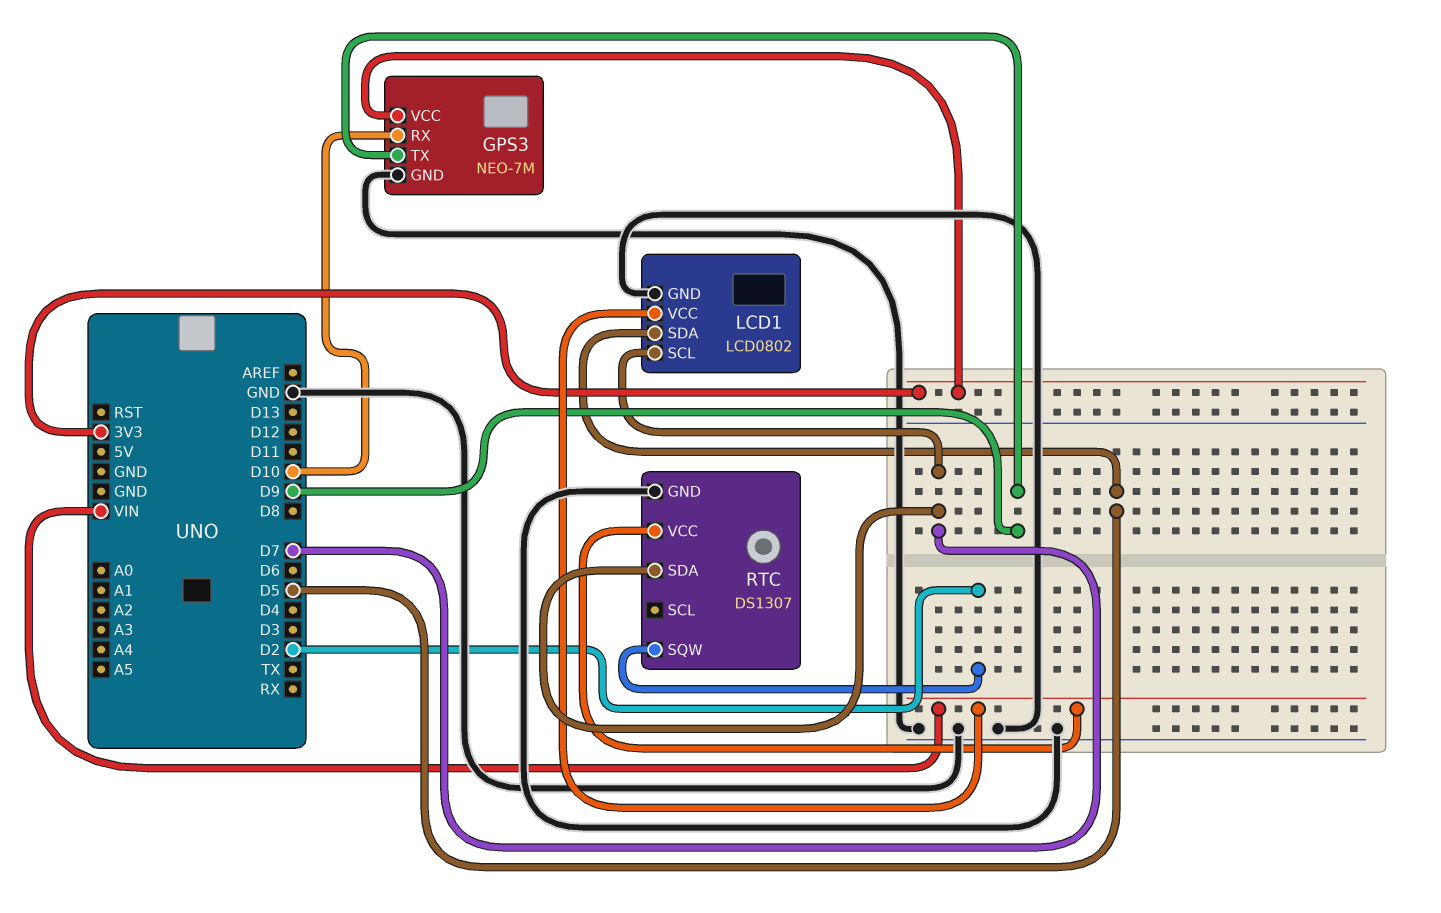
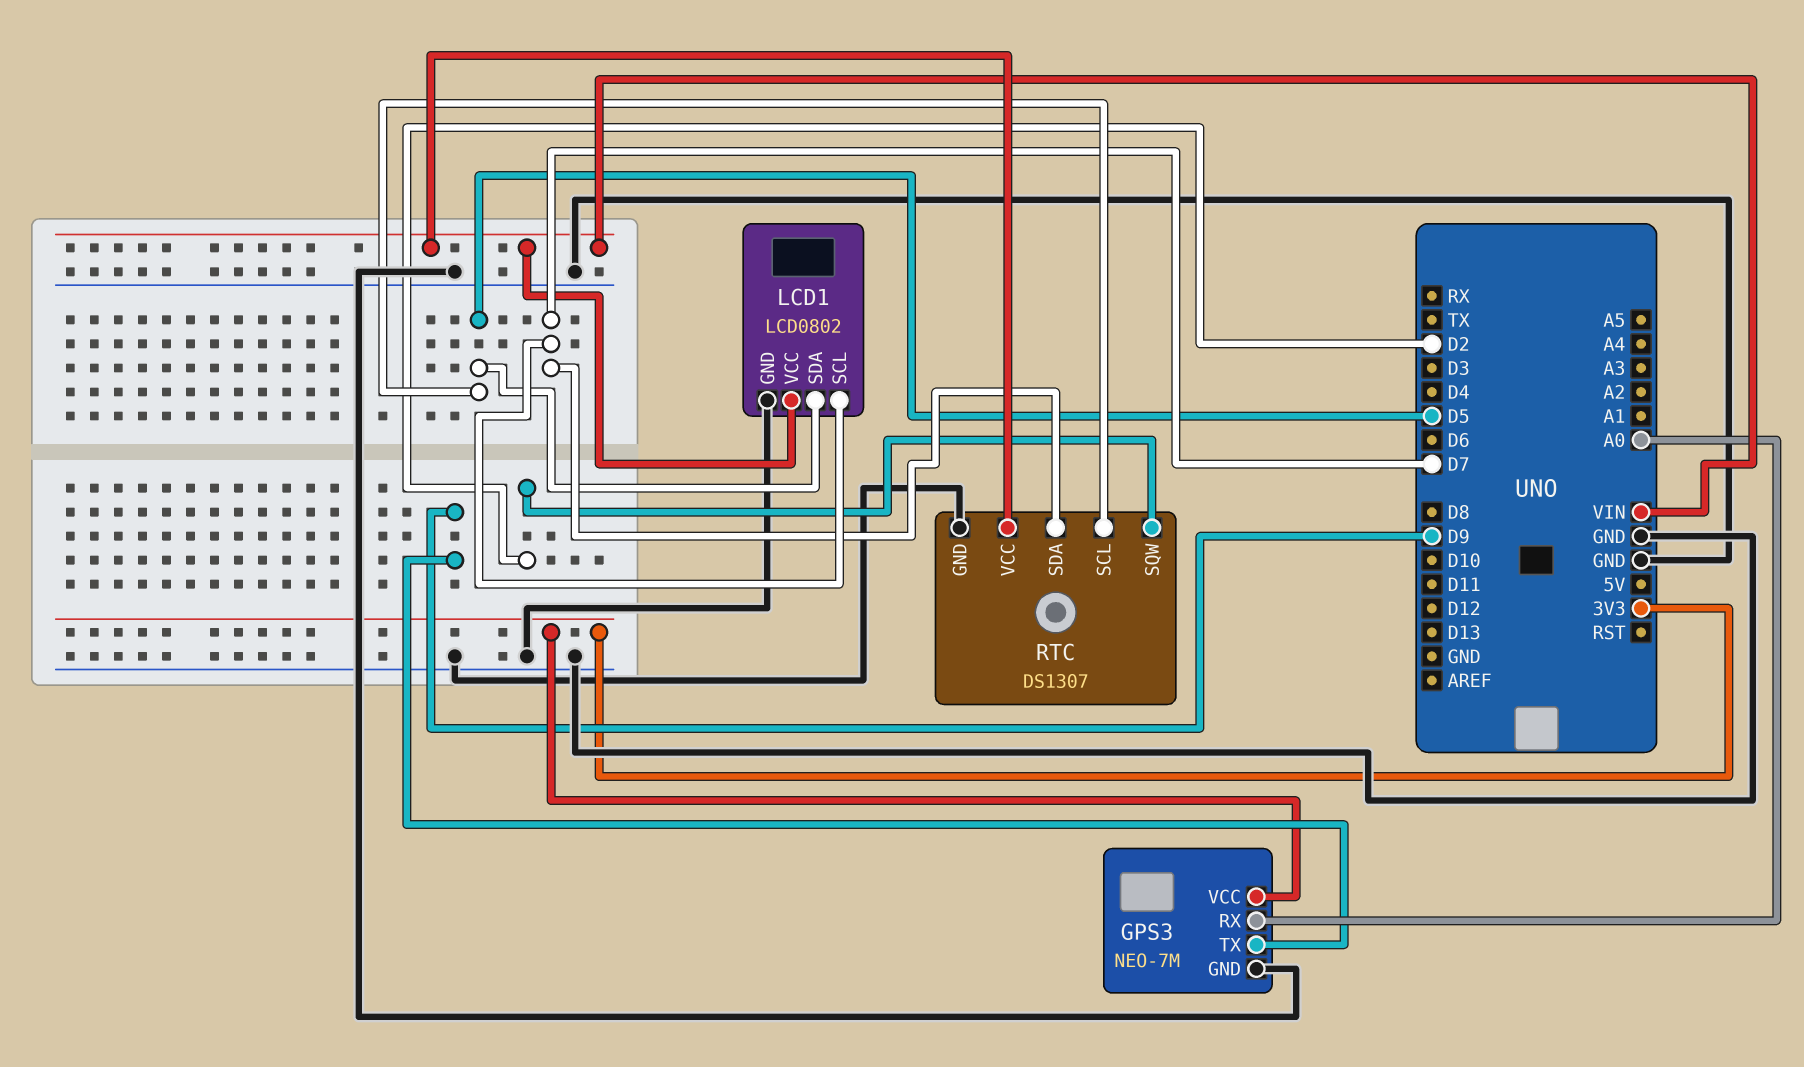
GPS3 pin RX: D10 -> A0
RTC pin SCL: none -> D5

